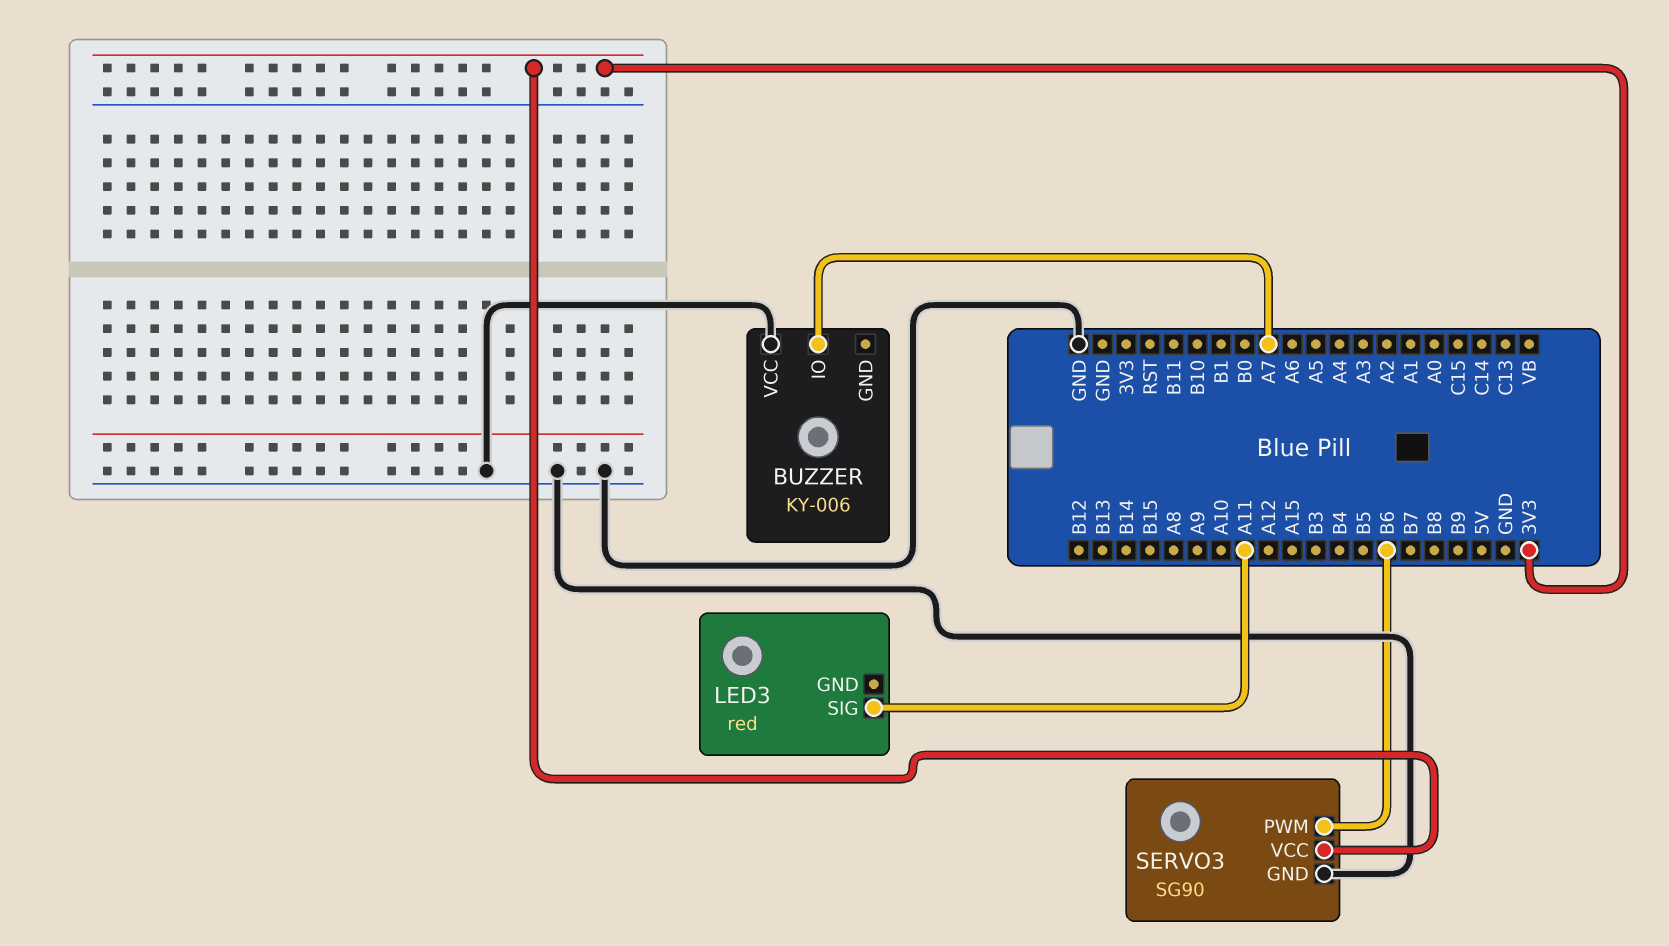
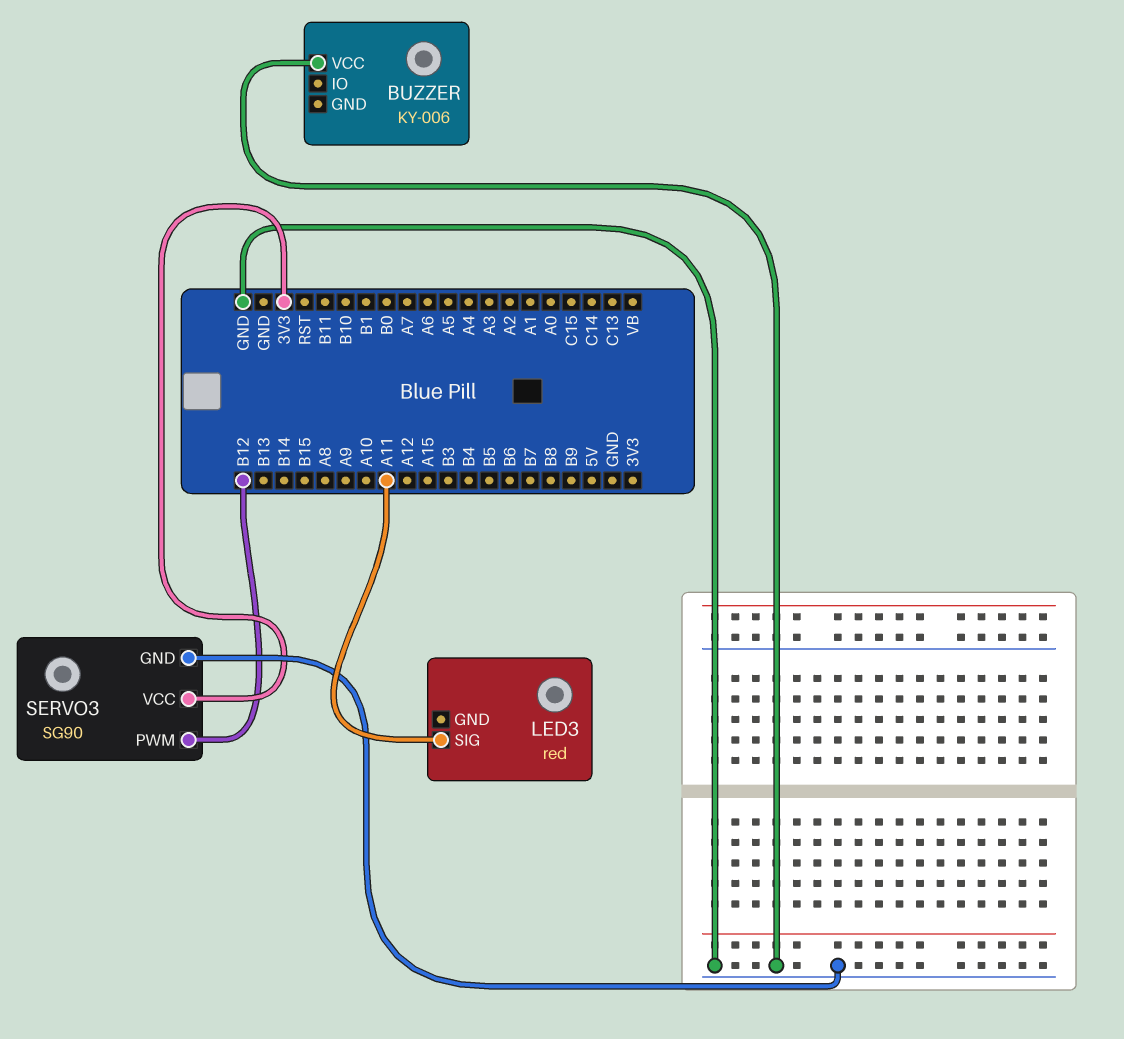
BUZZER pin IO: A7 -> none
SERVO3 pin PWM: B6 -> B12

